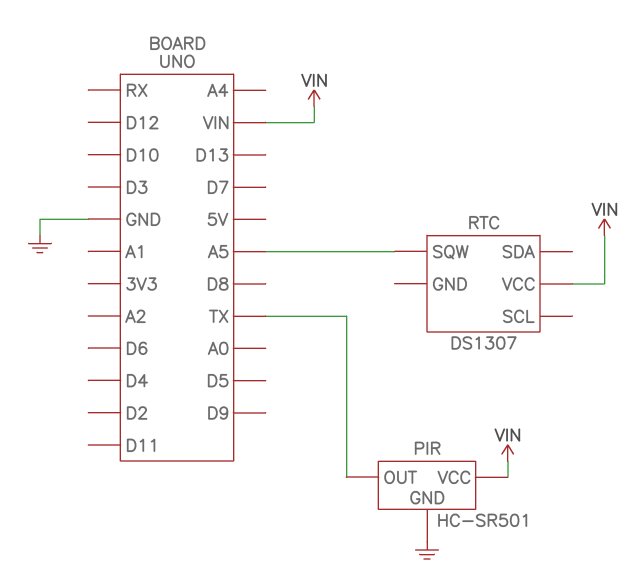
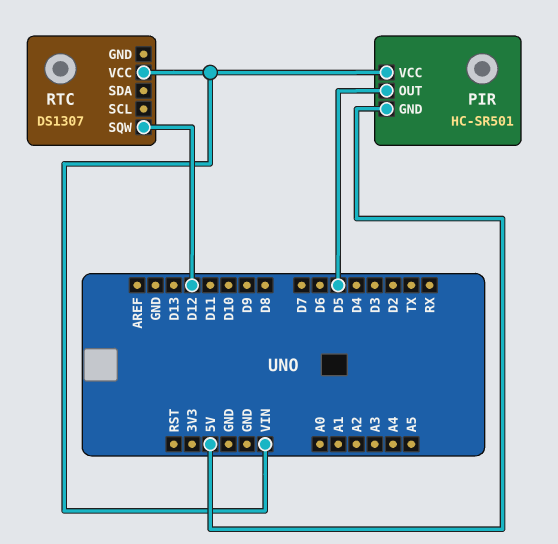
PIR pin GND: GND -> 5V
PIR pin OUT: TX -> D5
RTC pin SQW: A5 -> D12

